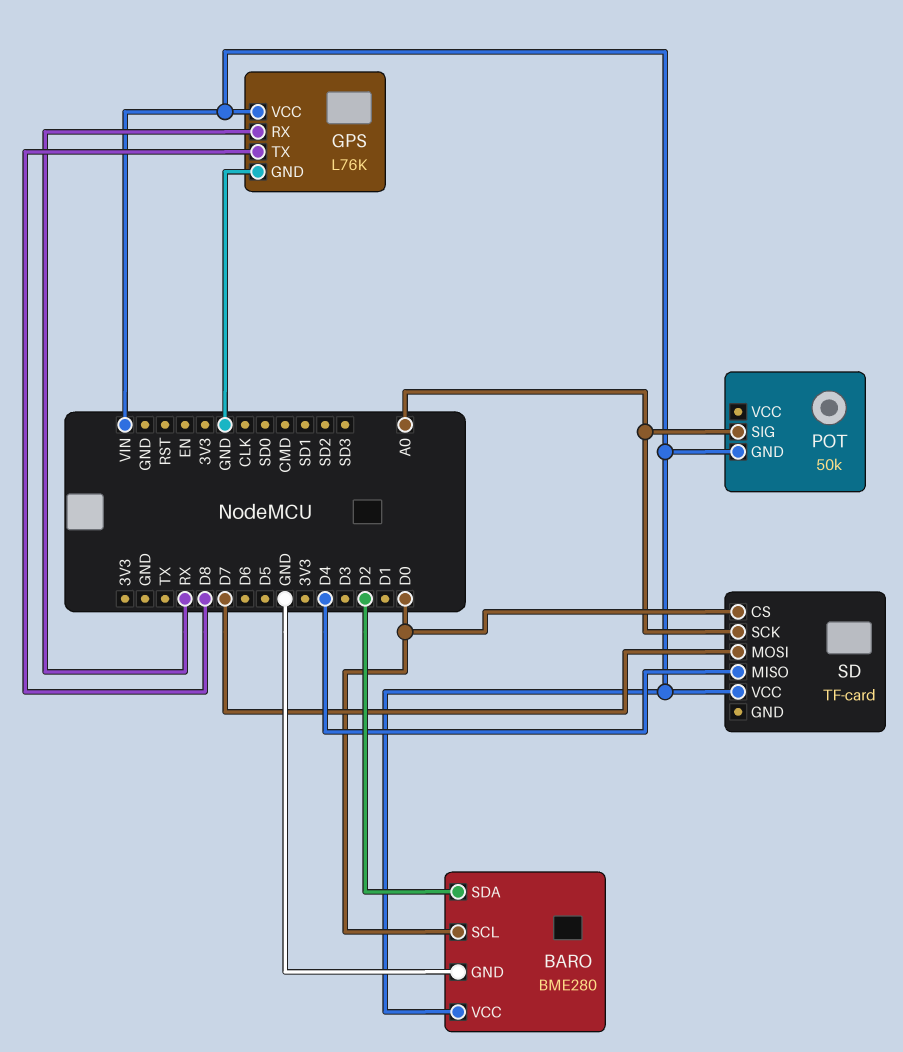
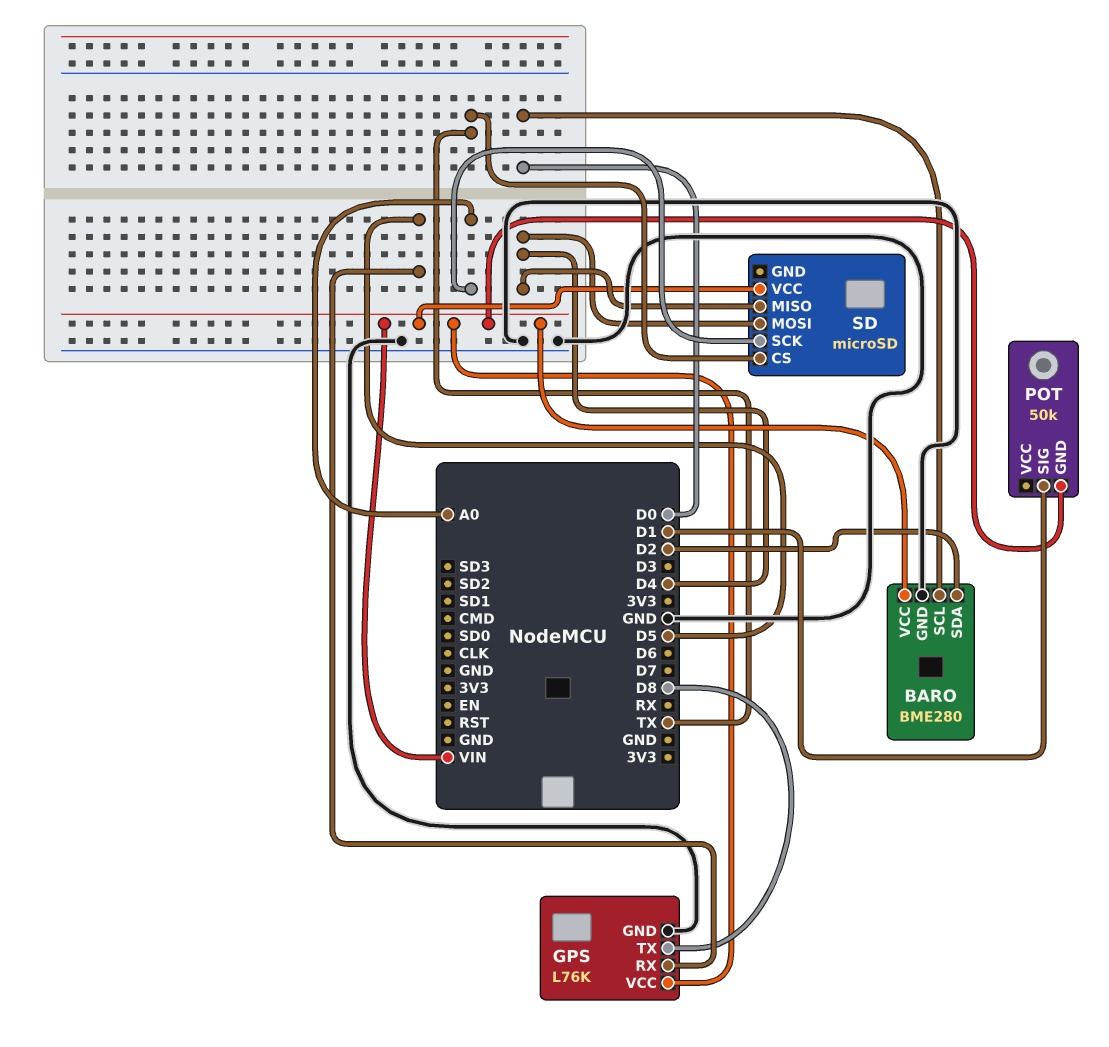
GPS pin RX: RX -> D5
POT pin SIG: A0 -> D1
SD: TF-card -> microSD
SD pin CS: D0 -> TX
SD pin MOSI: D7 -> D4

